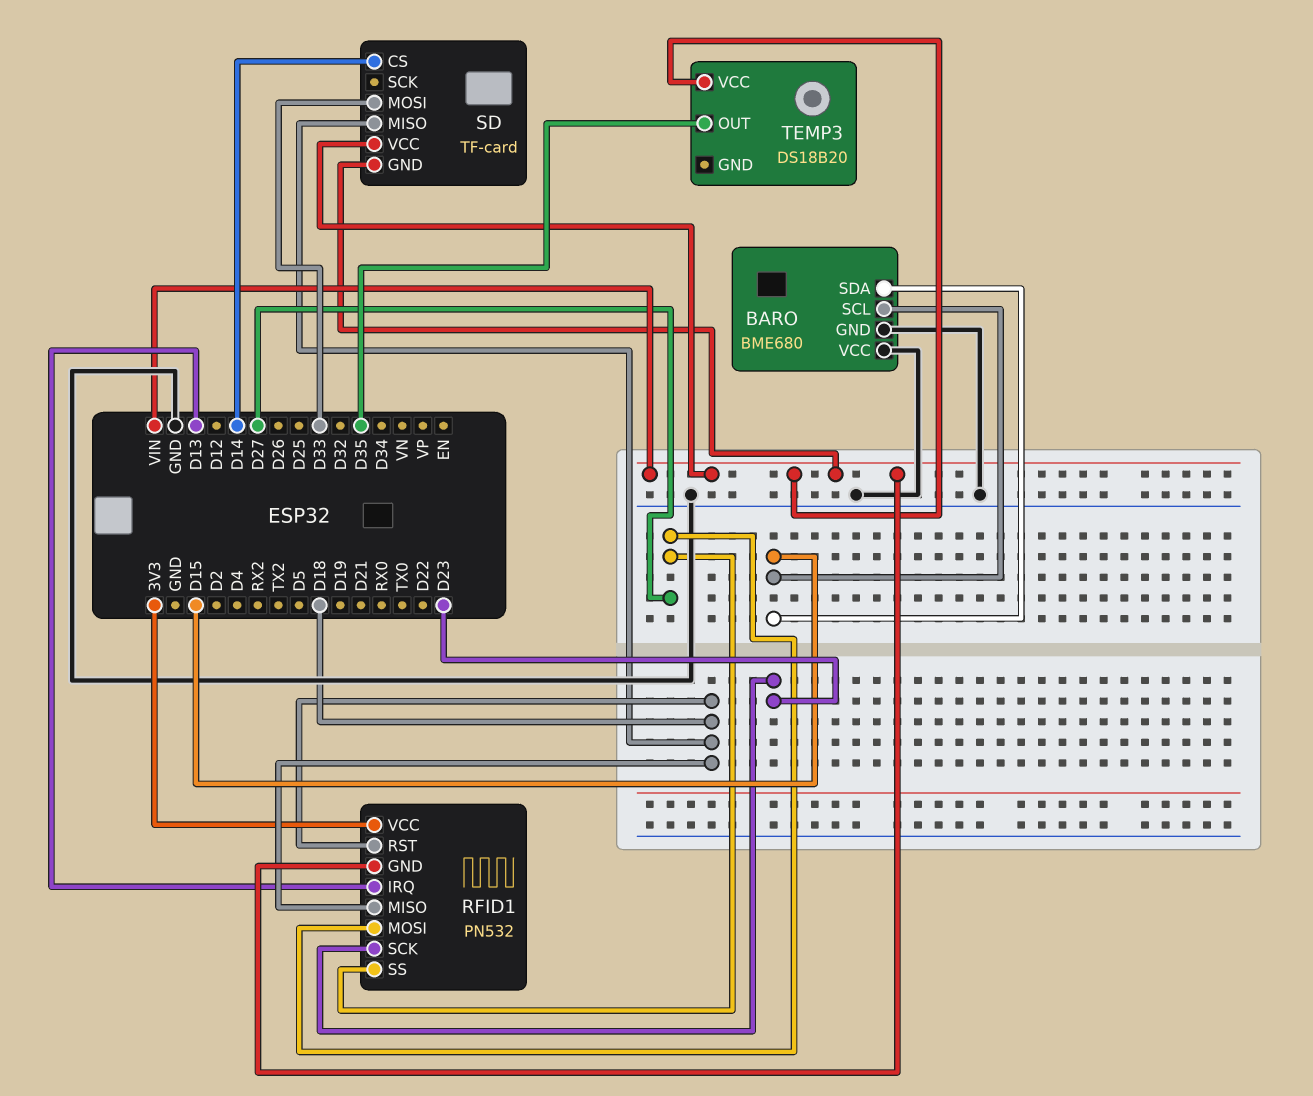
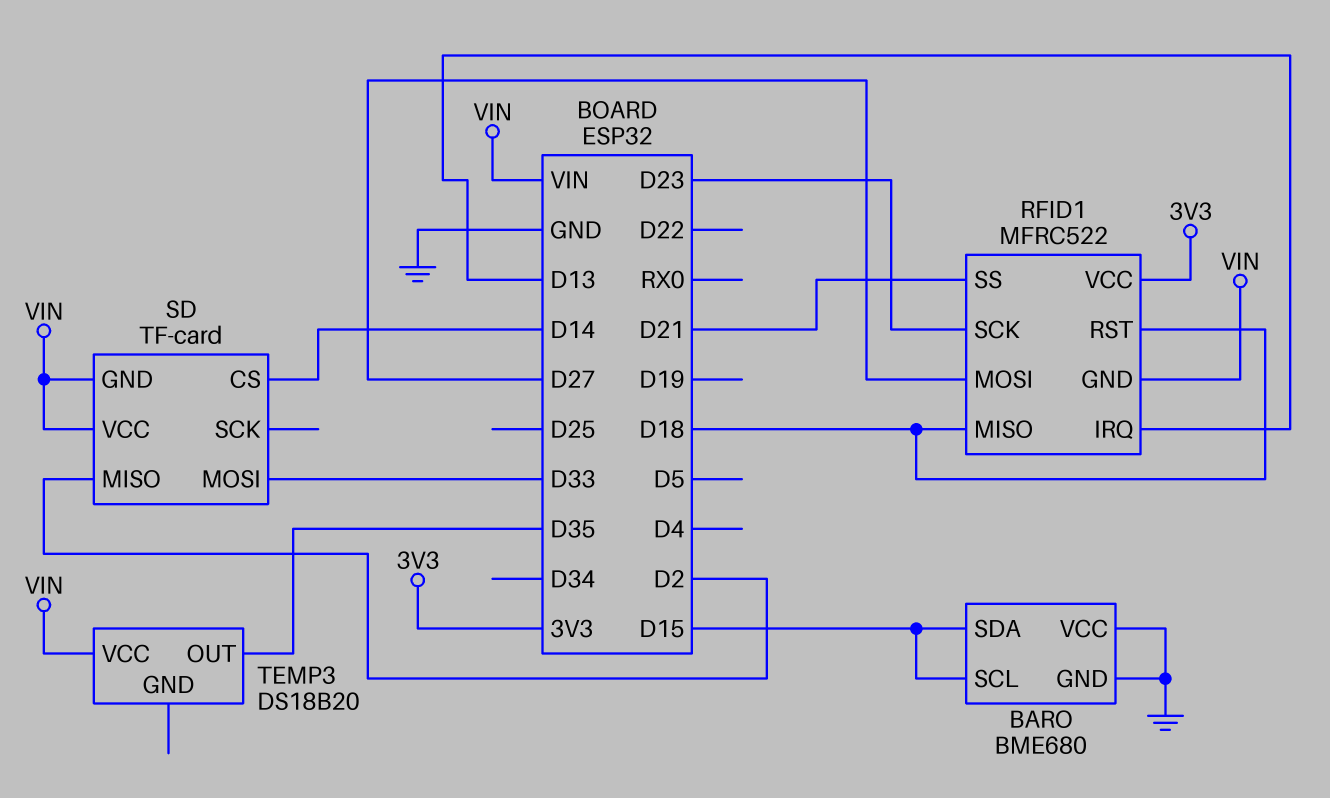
RFID1: PN532 -> MFRC522
RFID1 pin SS: D27 -> D21
SD pin MISO: D18 -> D2

